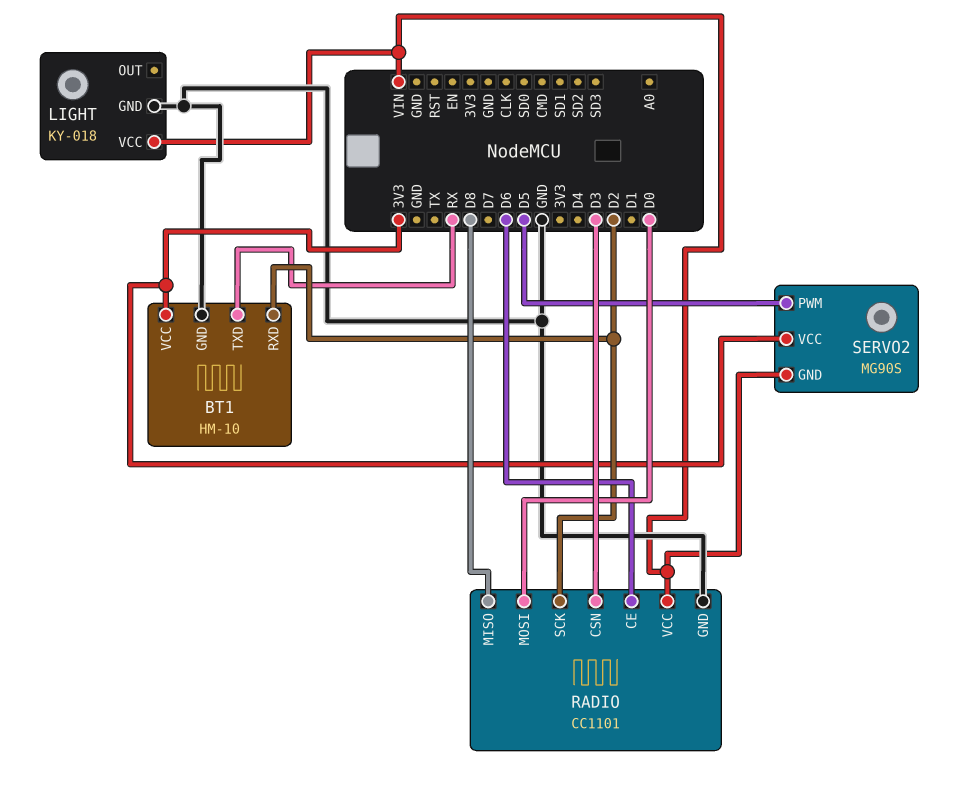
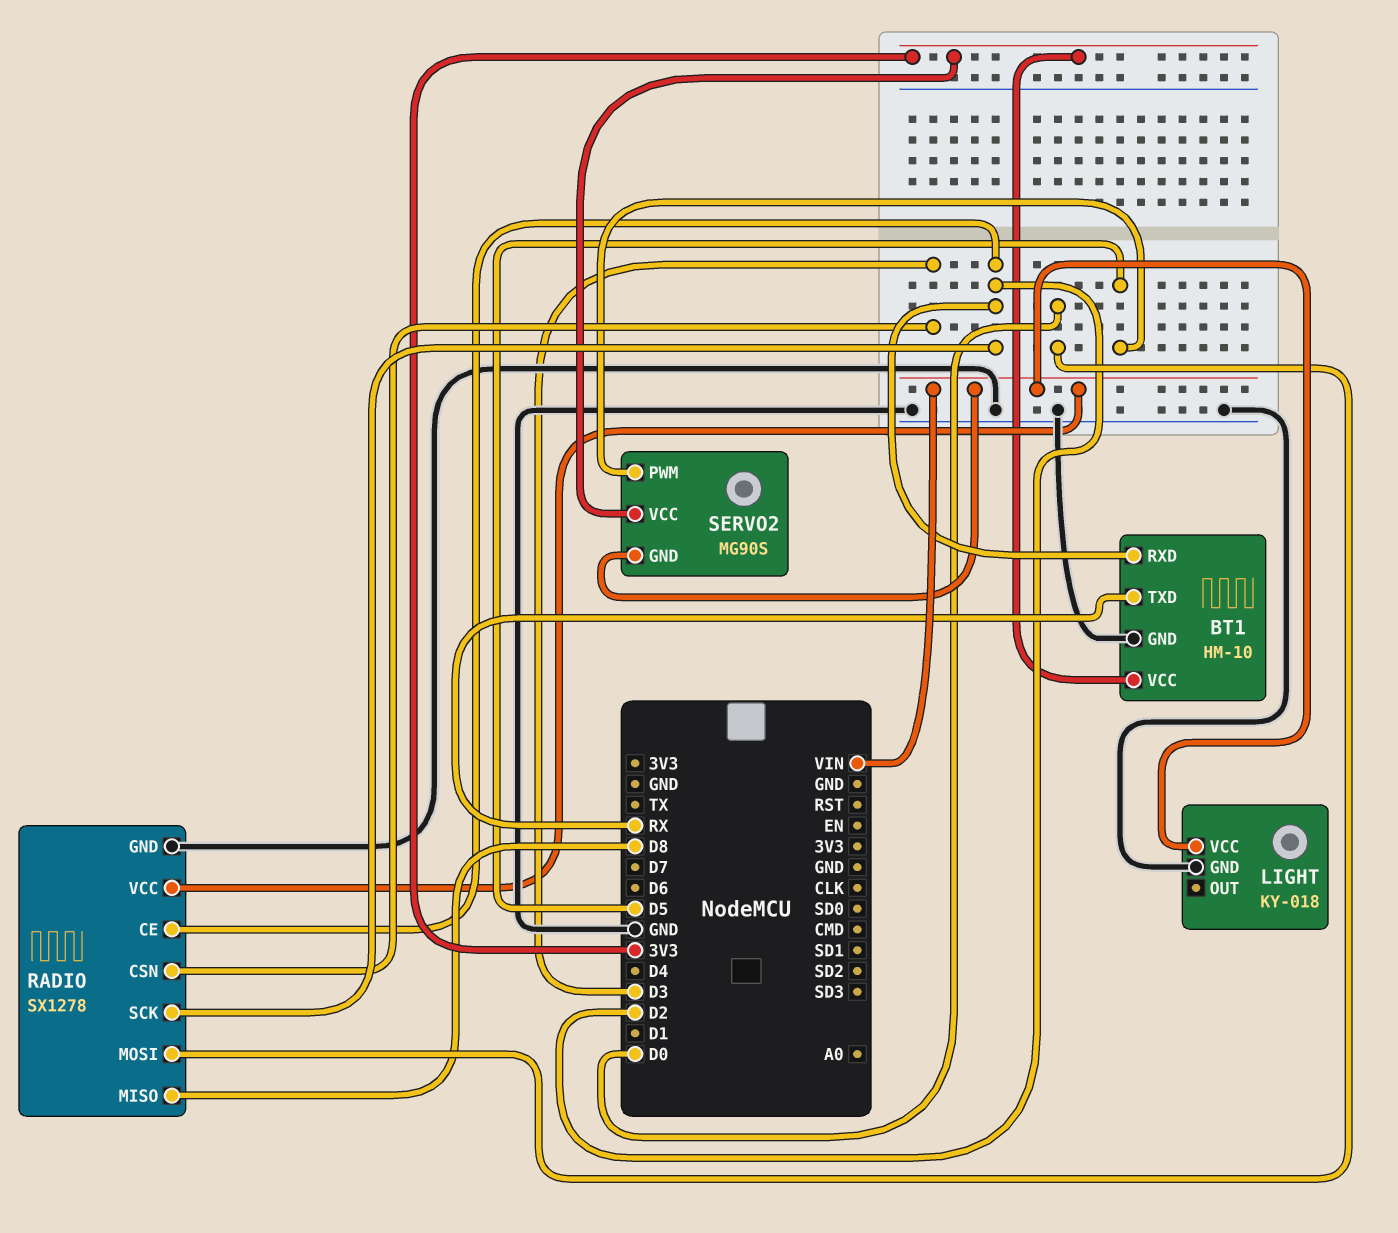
RADIO: CC1101 -> SX1278
RADIO pin CE: D6 -> D2

